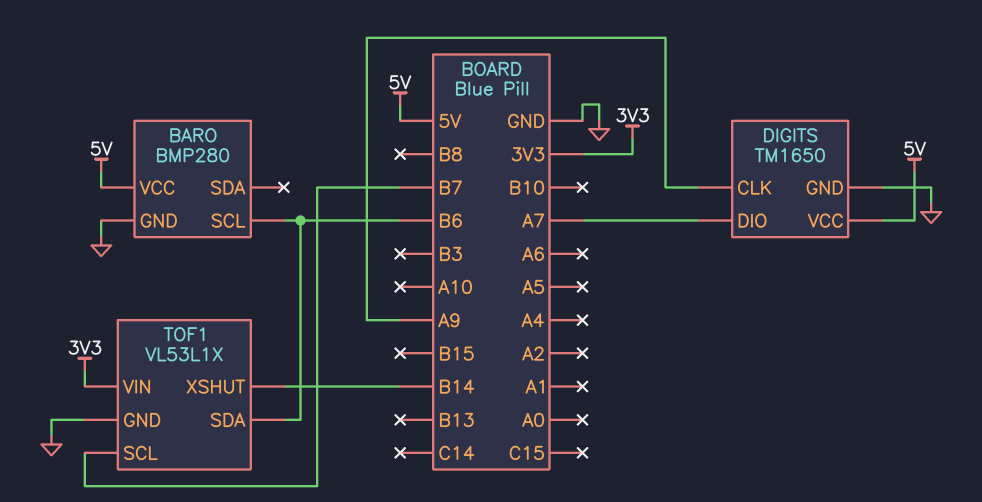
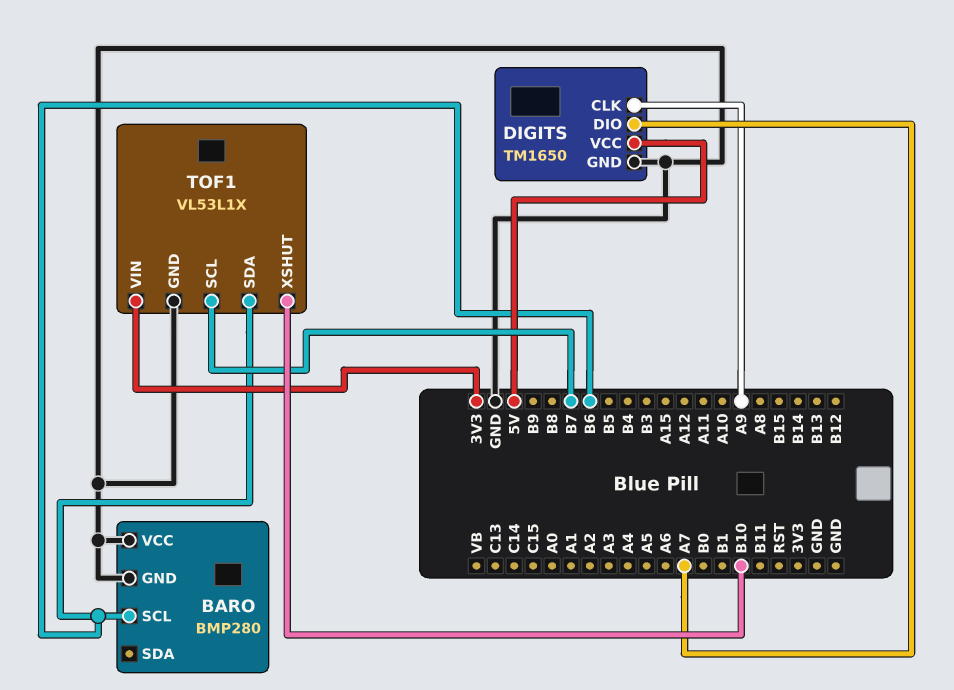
BARO pin VCC: 5V -> GND
TOF1 pin XSHUT: B14 -> B10

